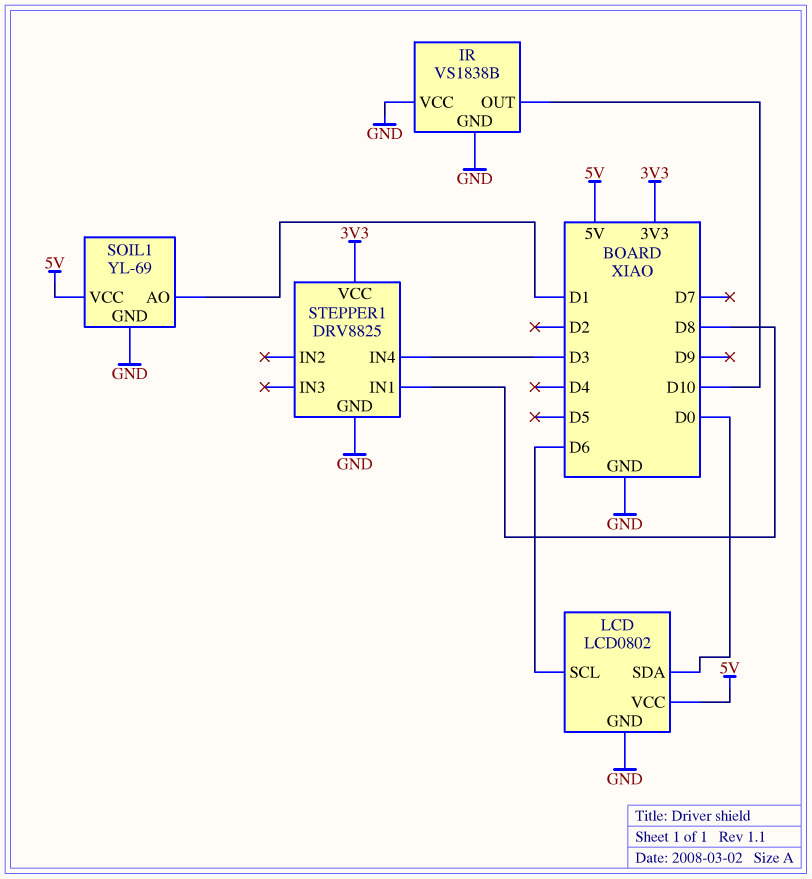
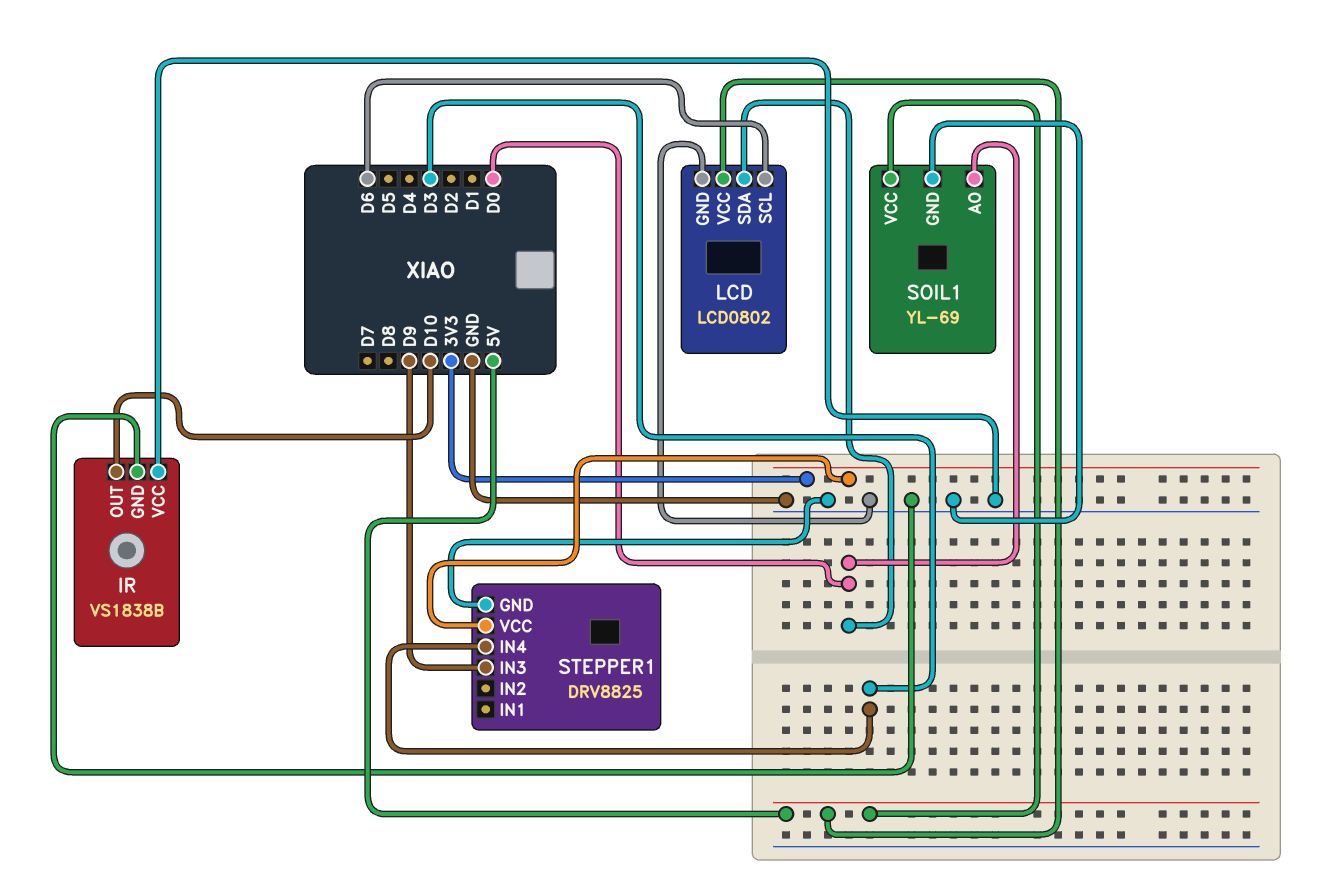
SOIL1 pin AO: D1 -> D0
STEPPER1 pin IN1: D8 -> none
STEPPER1 pin IN3: none -> D9

